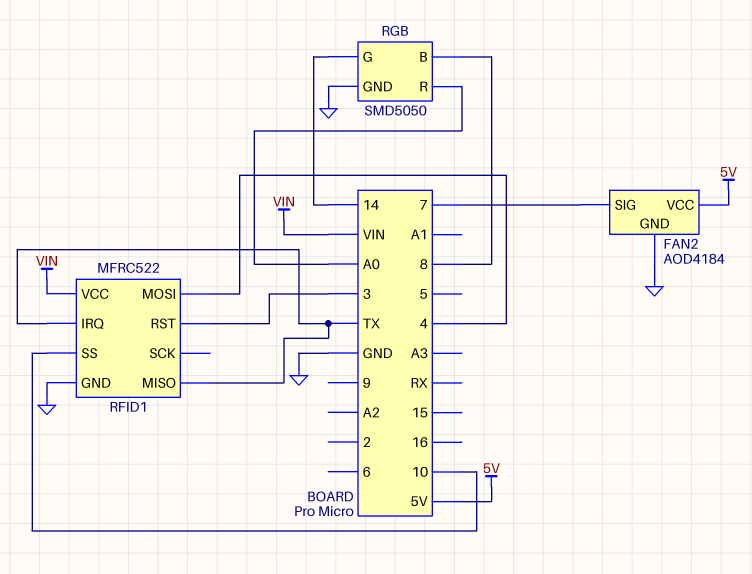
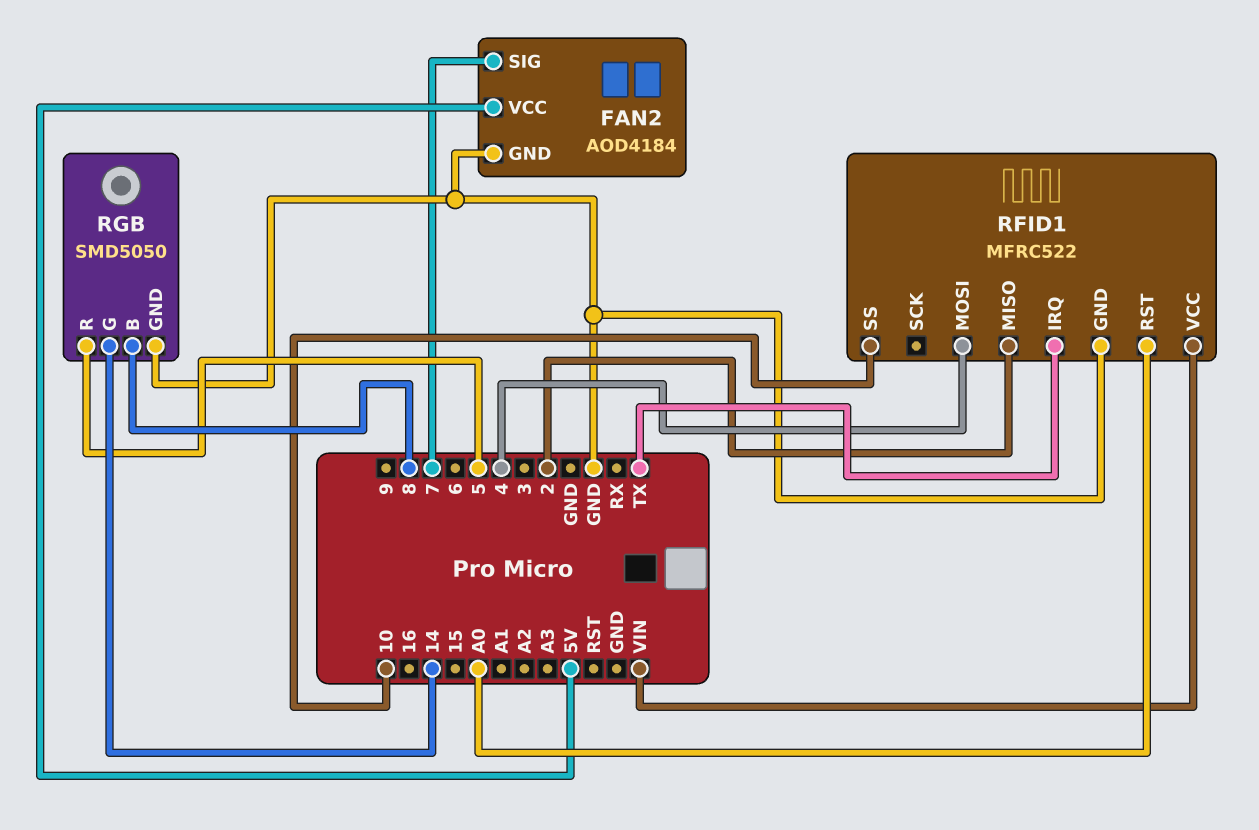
RFID1 pin MISO: TX -> 2
RFID1 pin RST: 3 -> A0
RGB pin R: A0 -> 5

